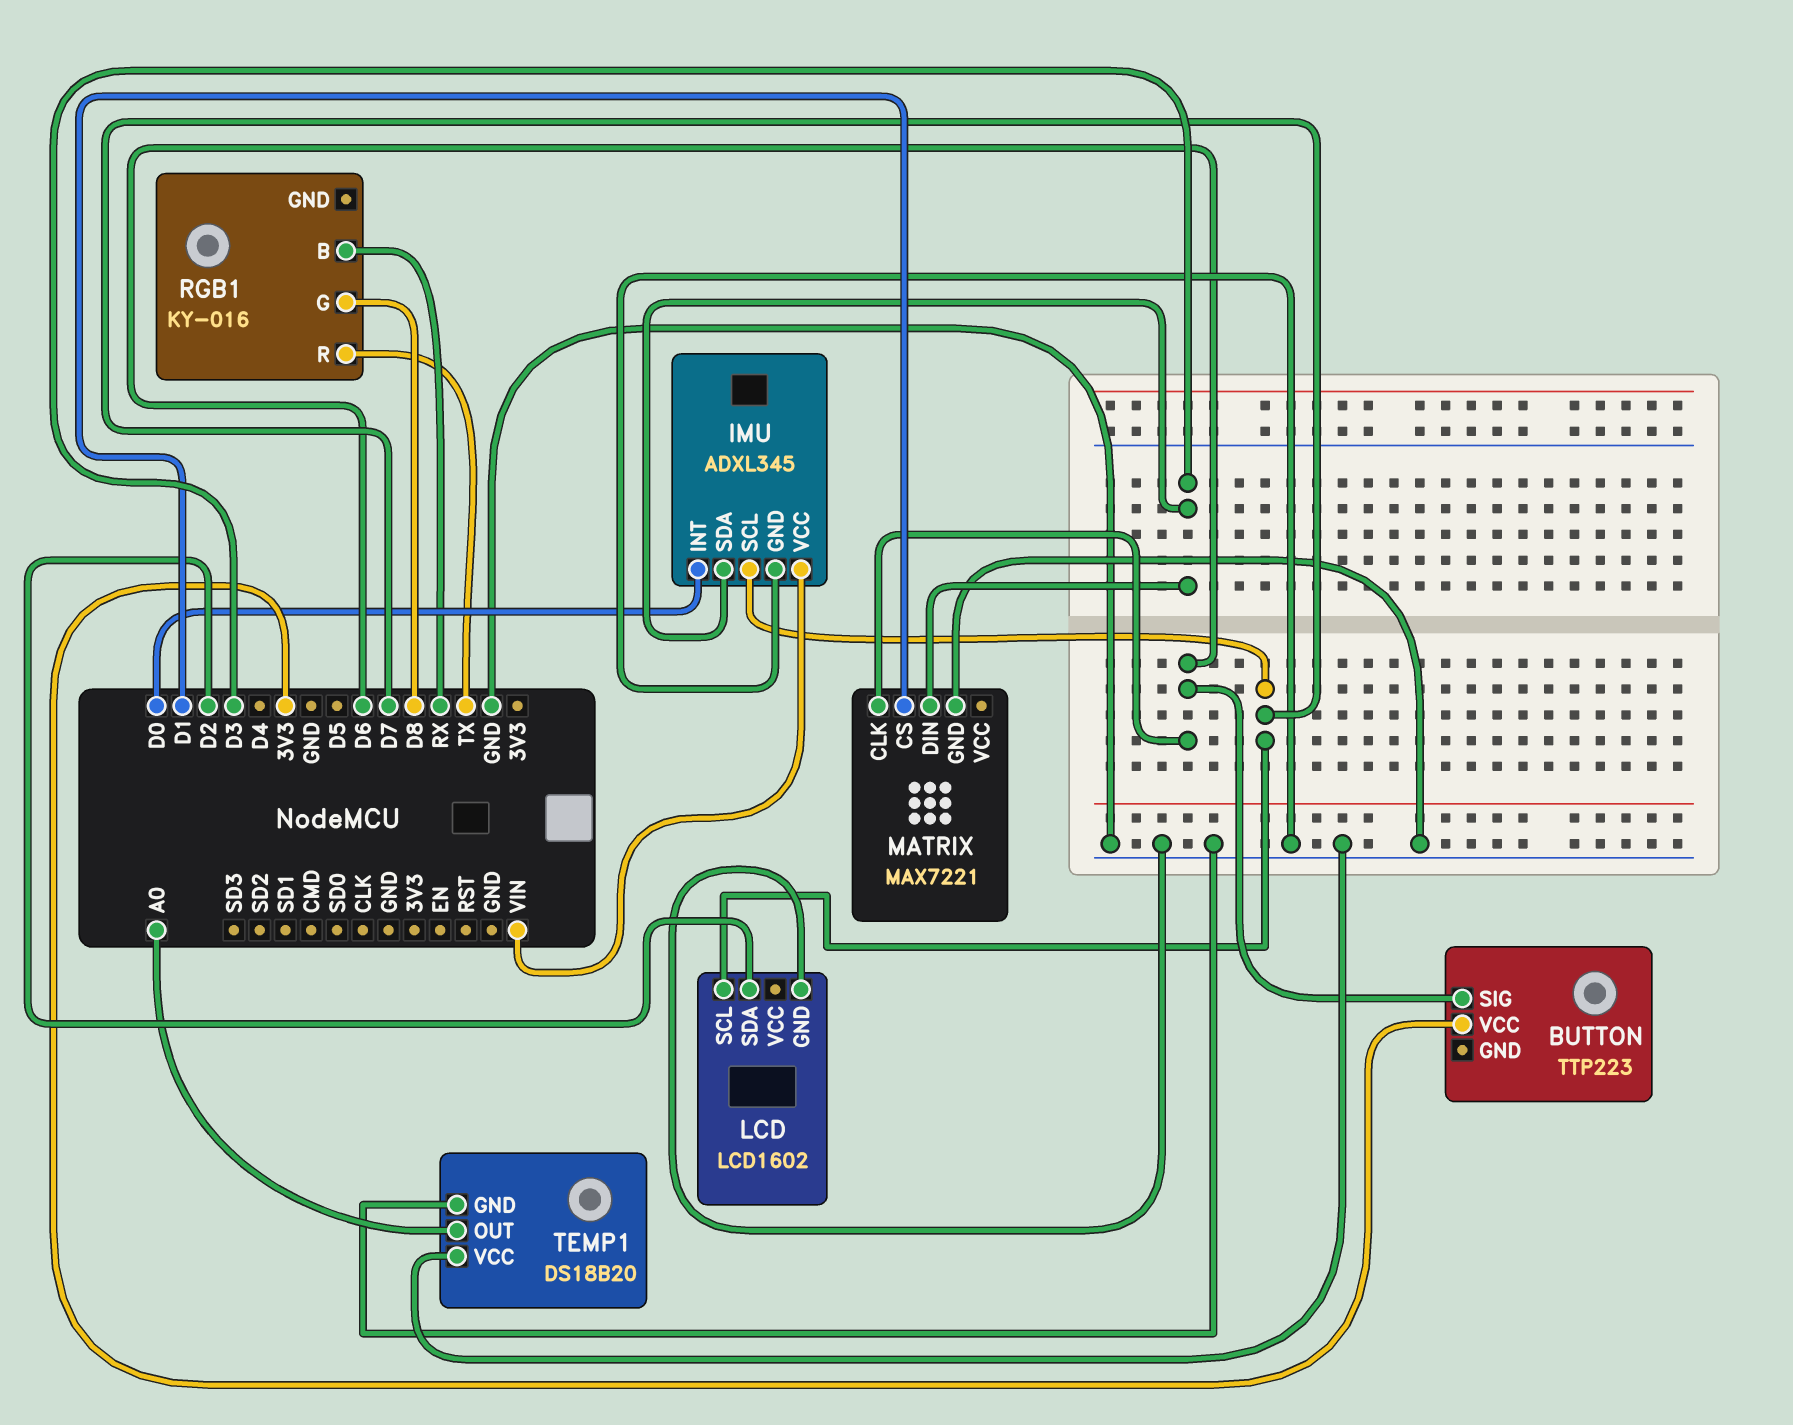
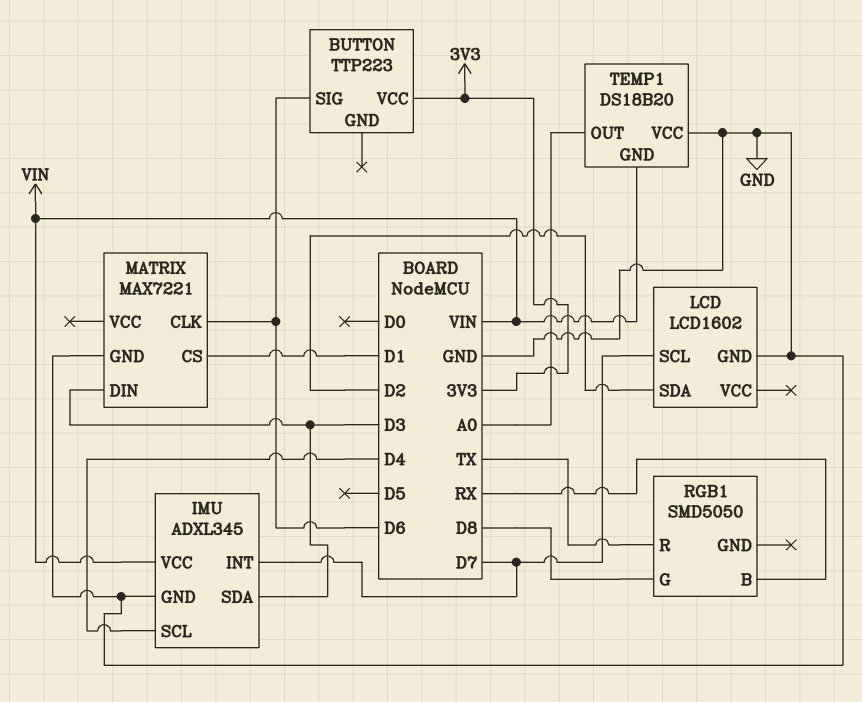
IMU pin INT: D0 -> D7
IMU pin SCL: D7 -> D4
RGB1: KY-016 -> SMD5050
TEMP1 pin GND: GND -> VIN

